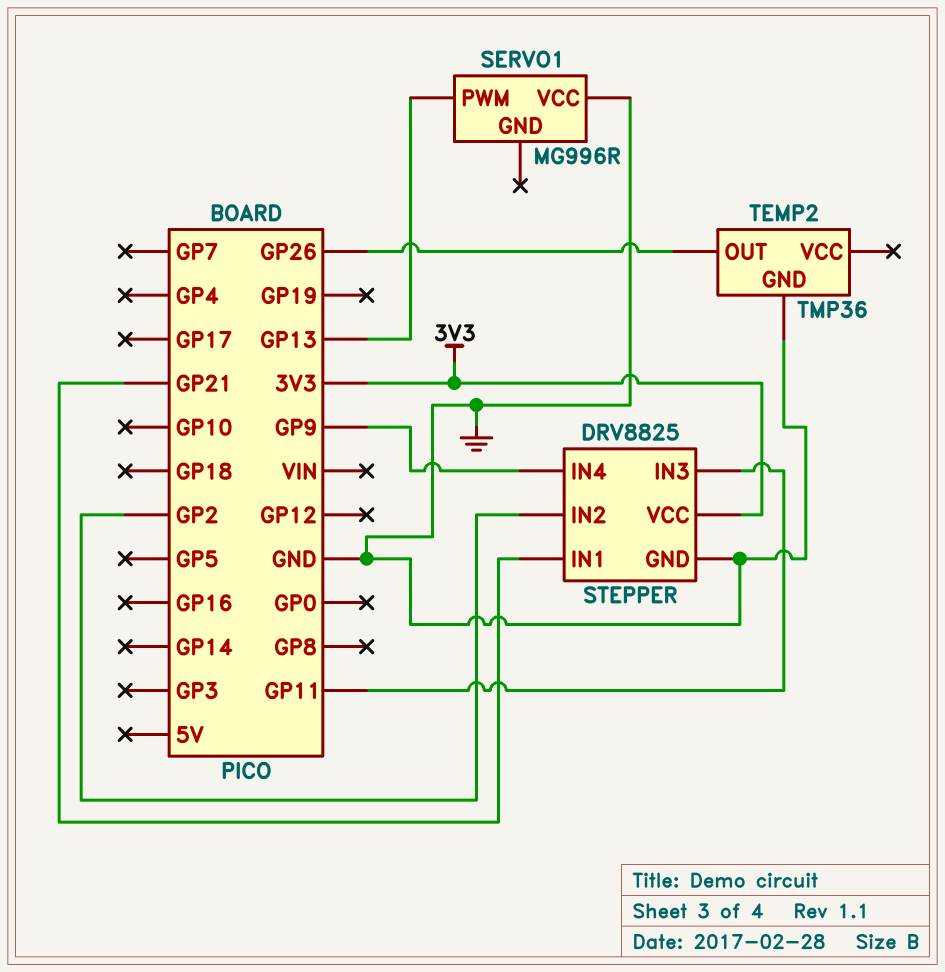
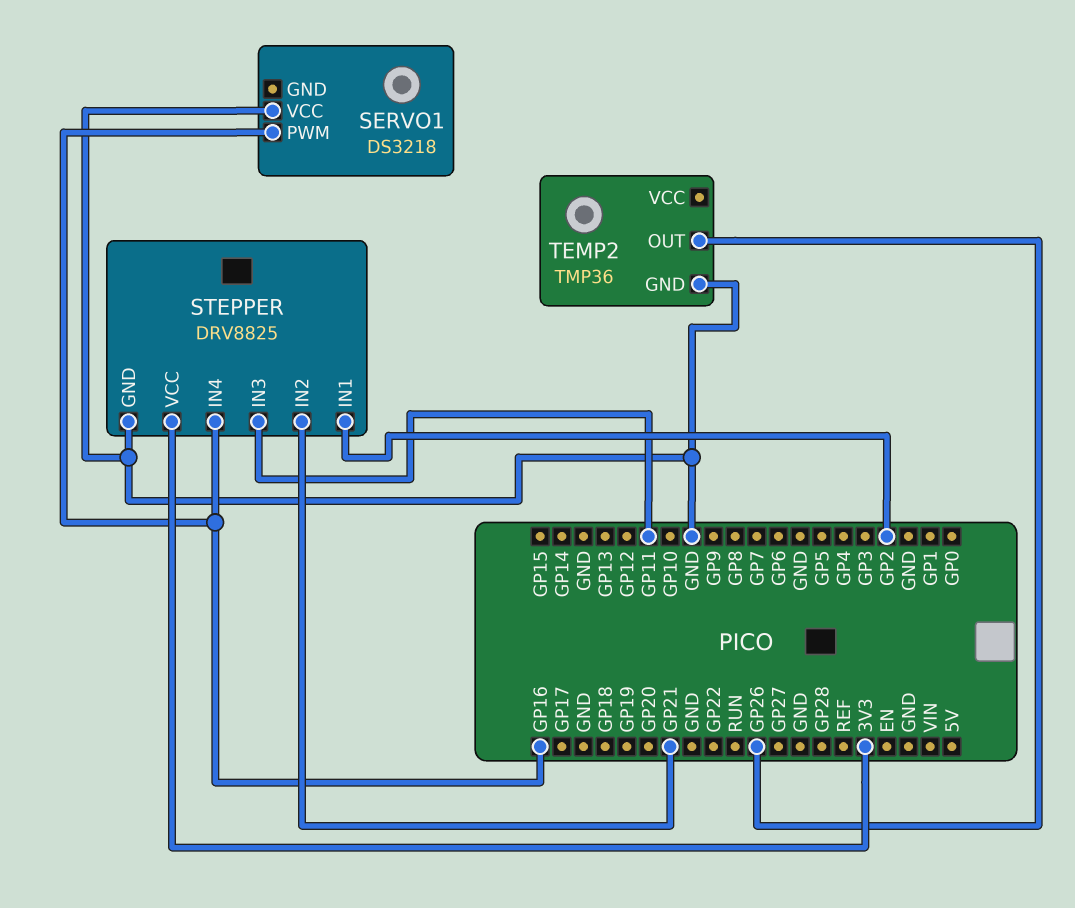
SERVO1: MG996R -> DS3218
SERVO1 pin PWM: GP13 -> GP16
STEPPER pin IN1: GP21 -> GP2
STEPPER pin IN2: GP2 -> GP21
STEPPER pin IN4: GP9 -> GP16

